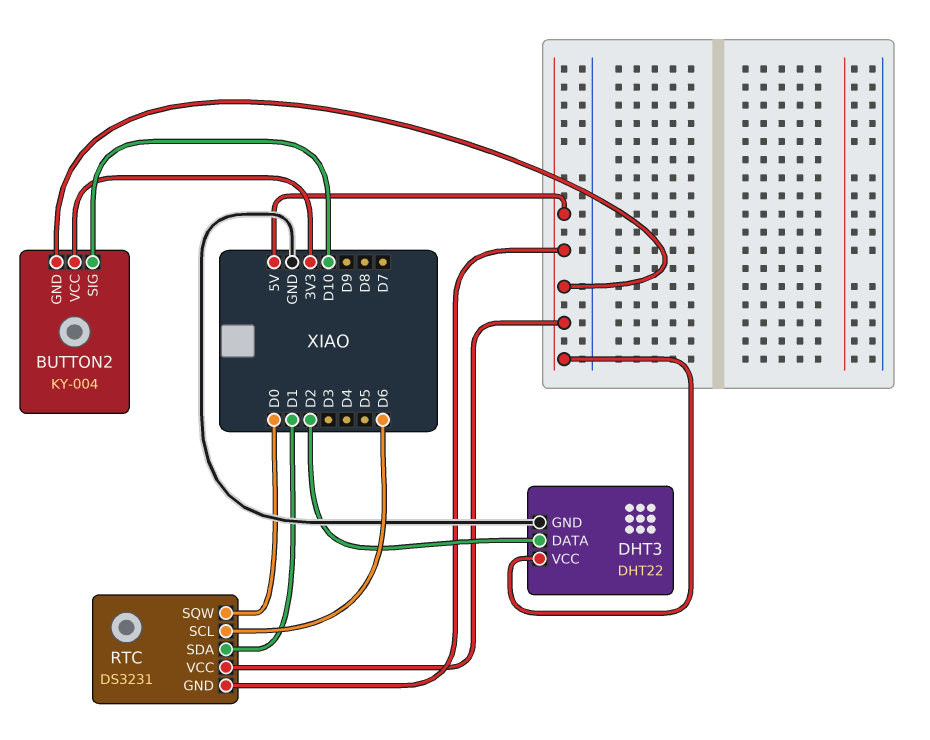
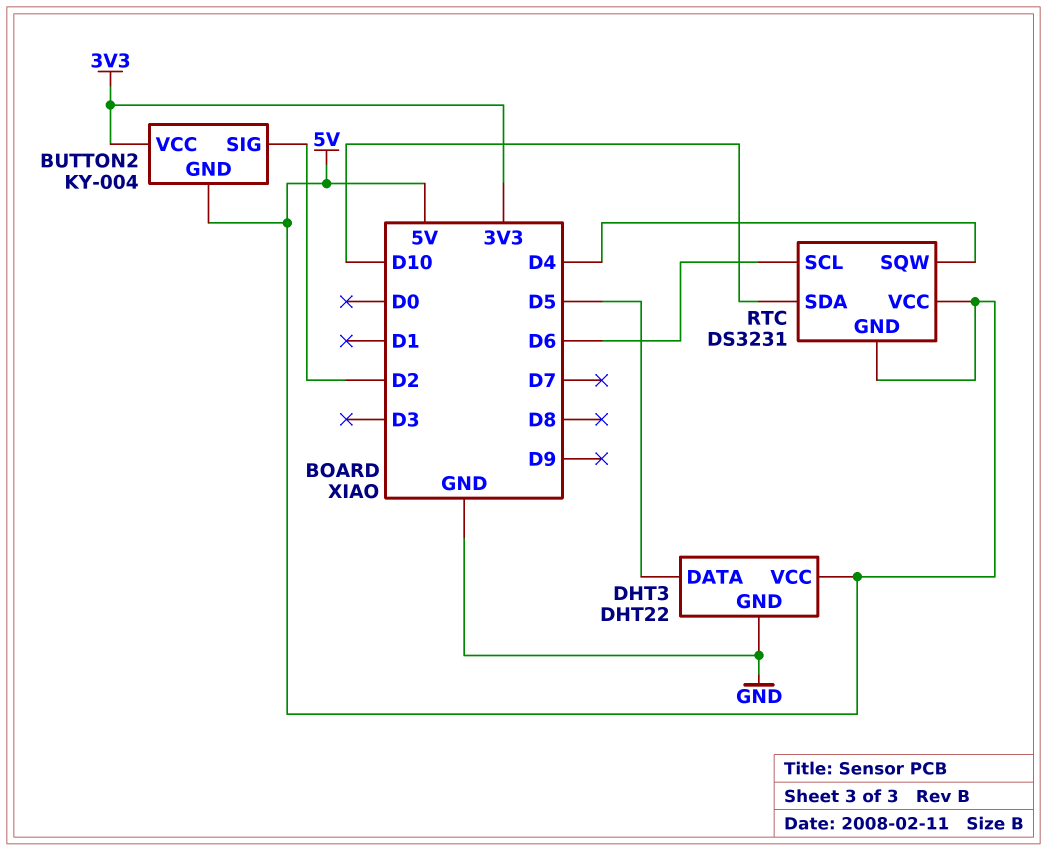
BUTTON2 pin SIG: D10 -> D2
DHT3 pin DATA: D2 -> D5
RTC pin SDA: D1 -> D10
RTC pin SQW: D0 -> D4

